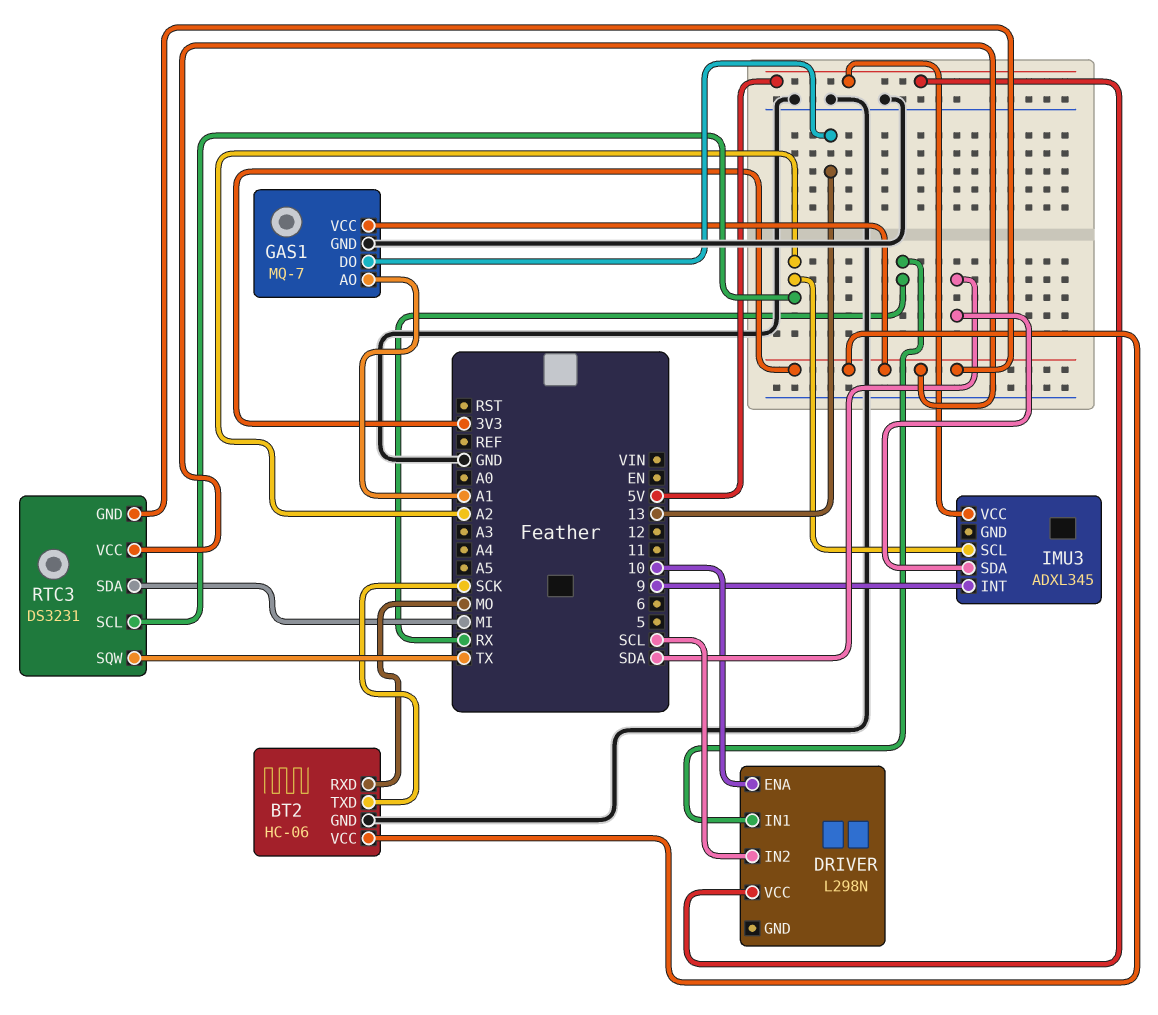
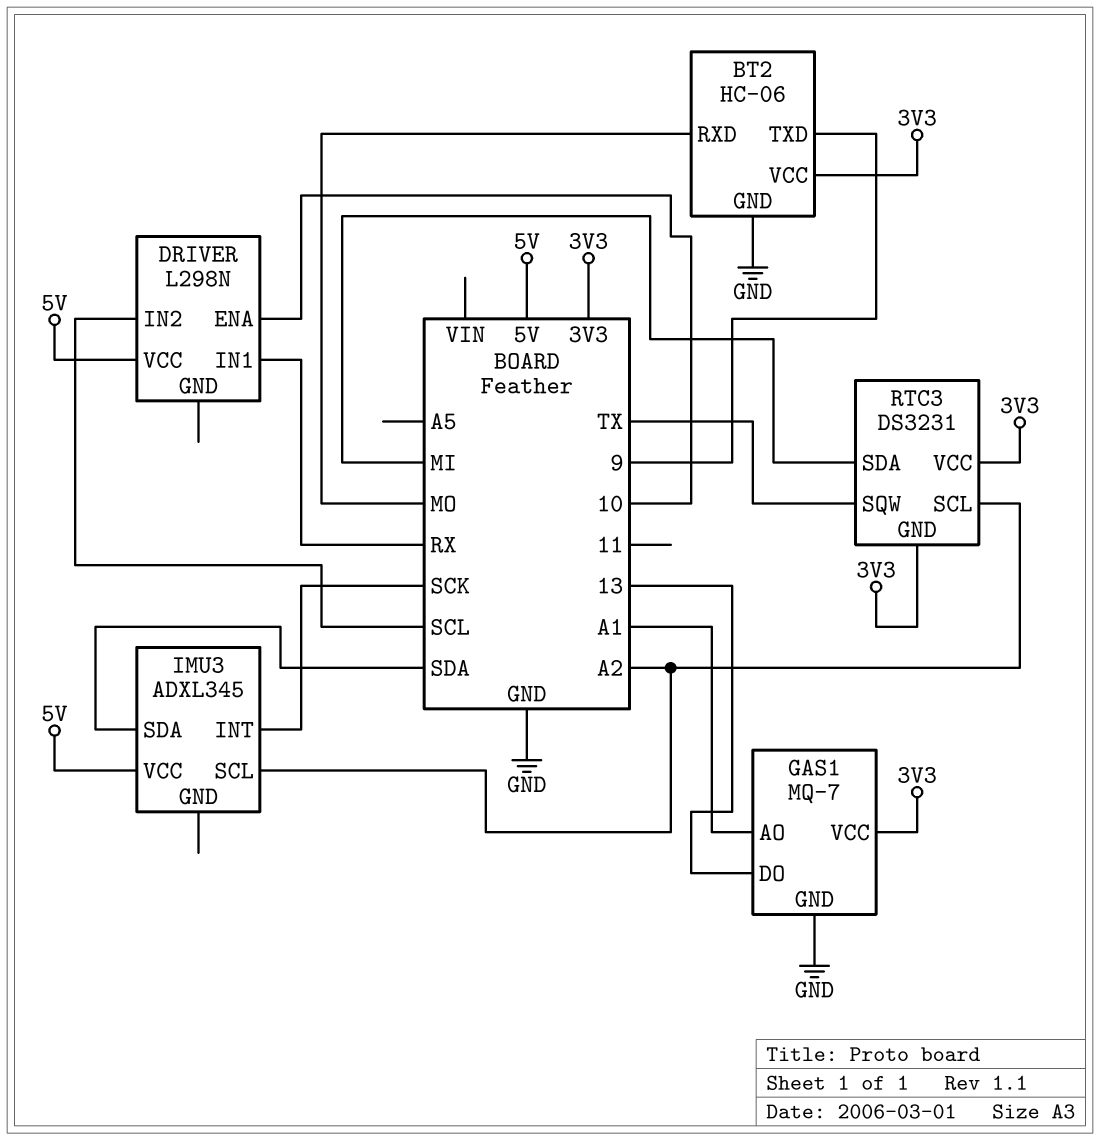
BT2 pin TXD: SCK -> 9
IMU3 pin INT: 9 -> SCK

